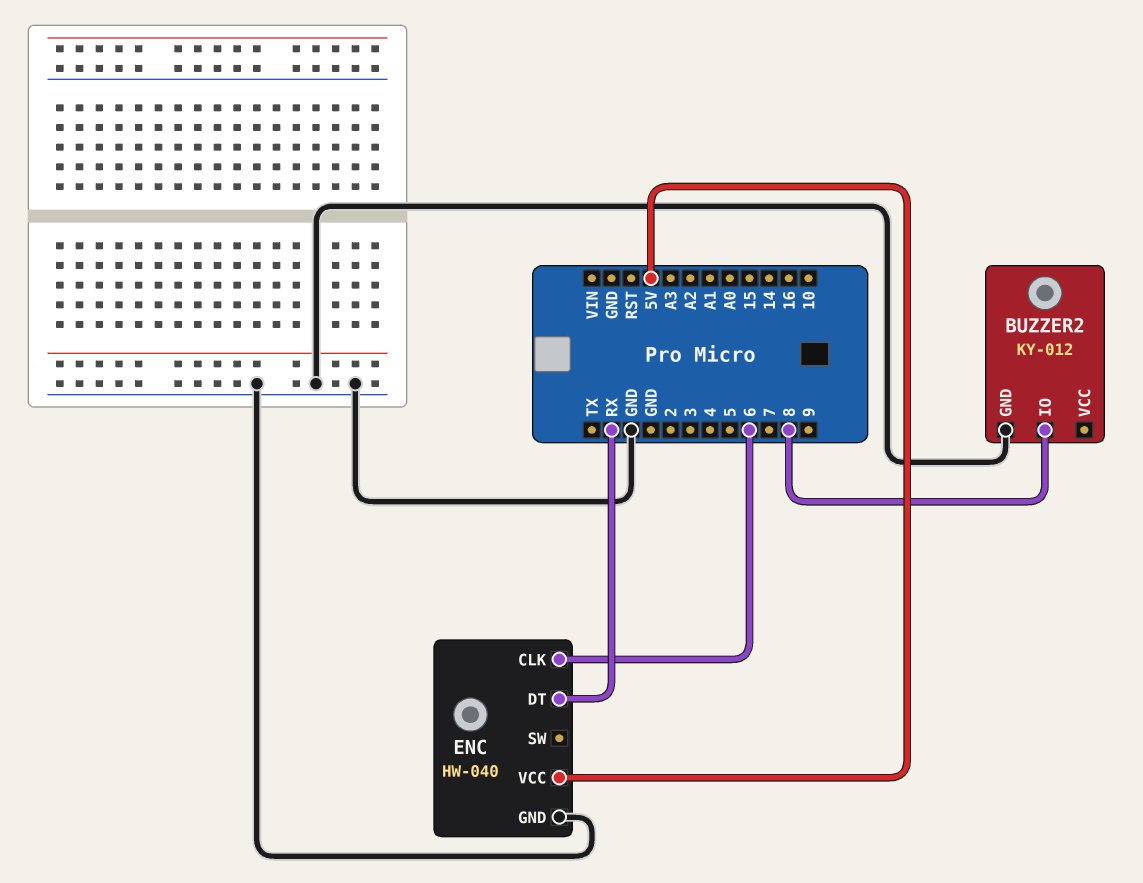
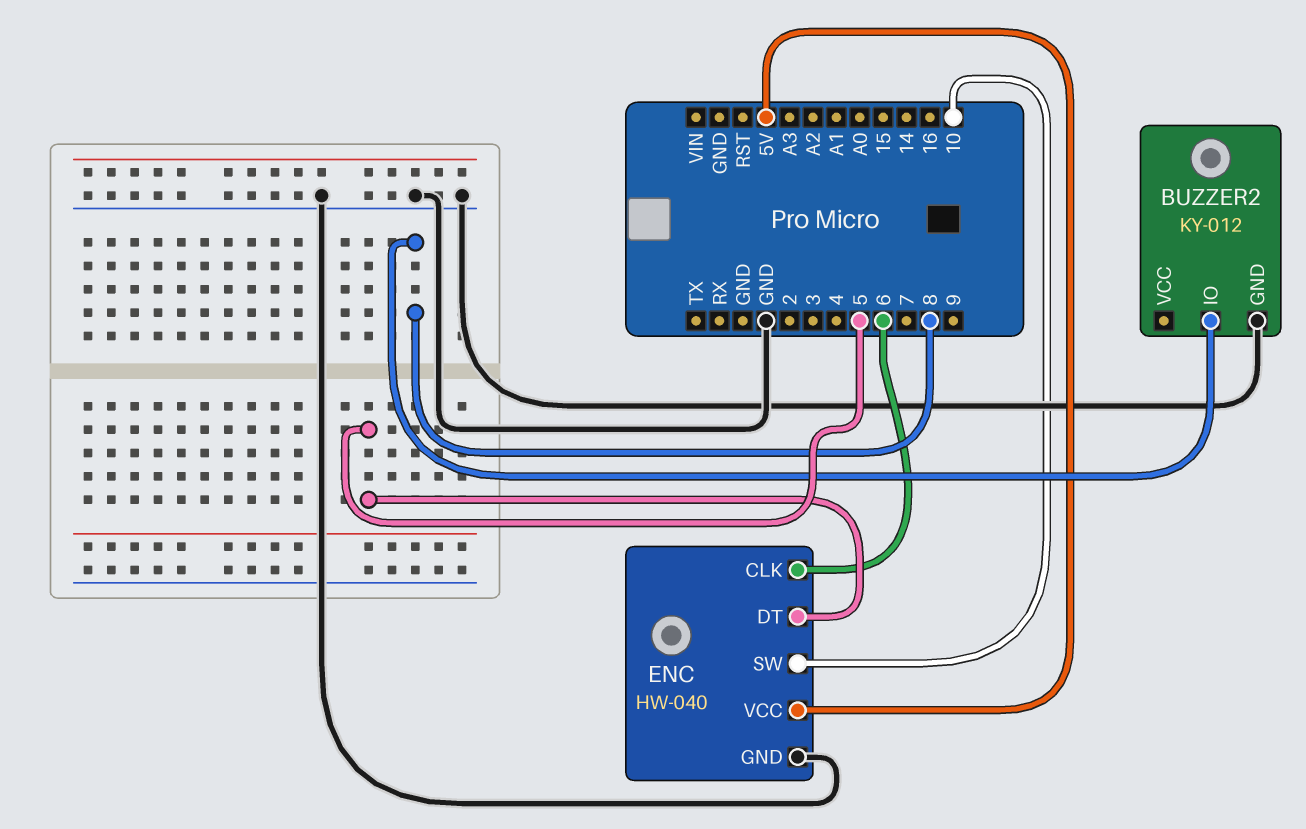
ENC pin DT: RX -> 5
ENC pin SW: none -> 10

